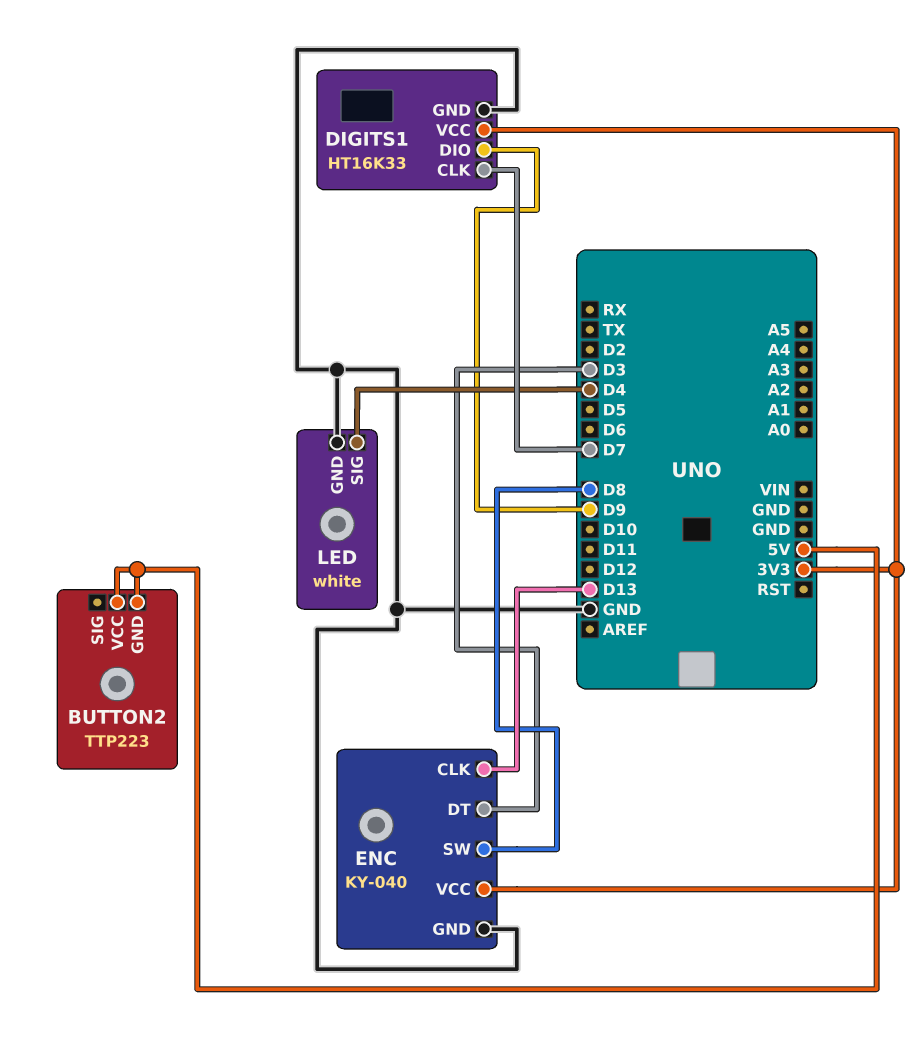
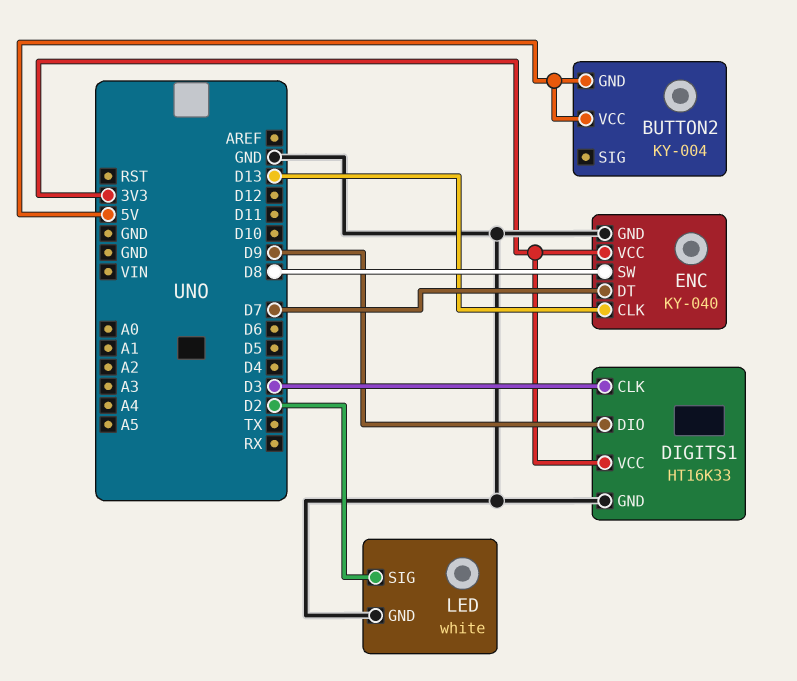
BUTTON2: TTP223 -> KY-004
DIGITS1 pin CLK: D7 -> D3
ENC pin DT: D3 -> D7
LED pin SIG: D4 -> D2

